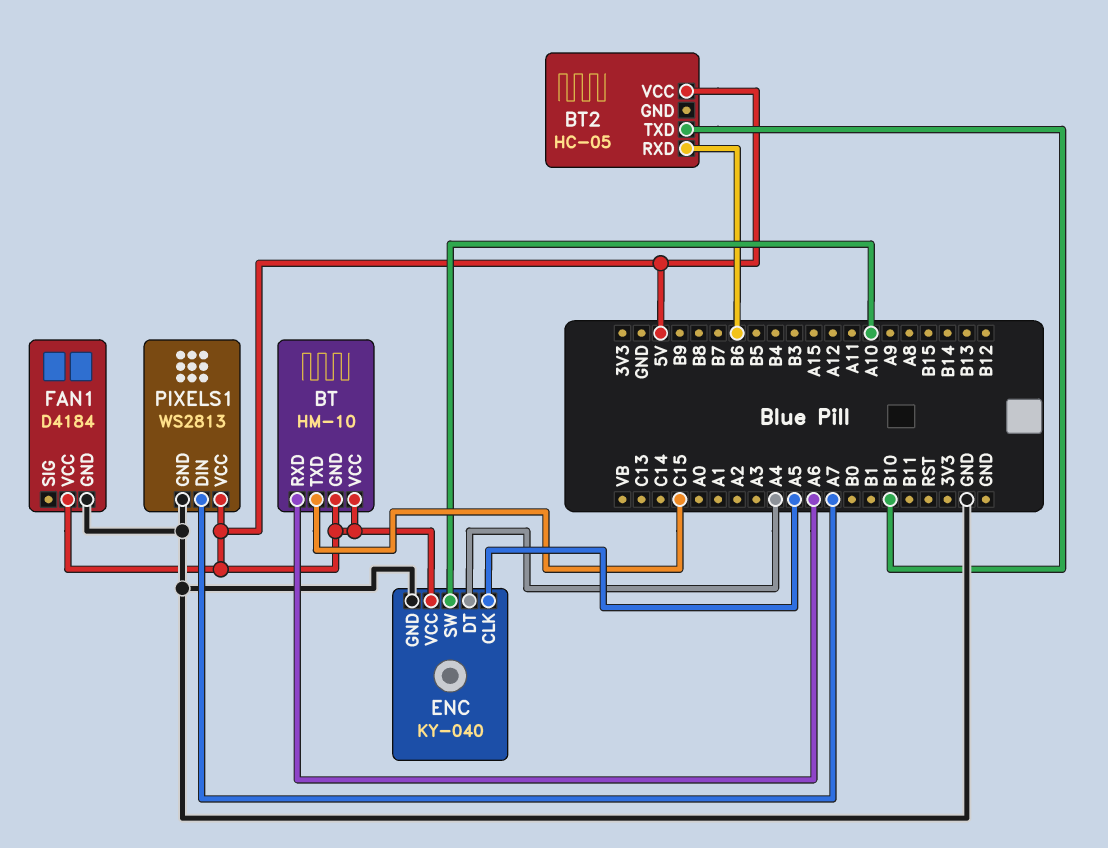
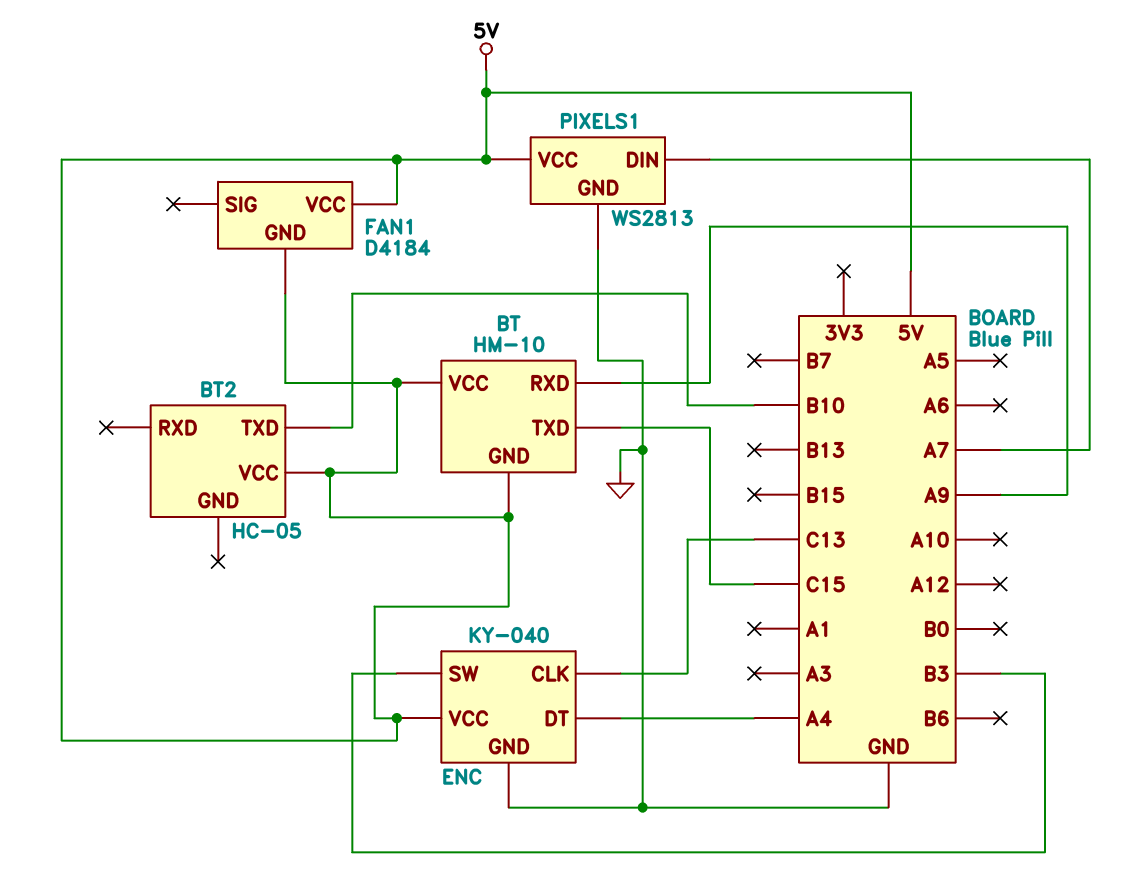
BT pin RXD: A6 -> A9
BT2 pin RXD: B6 -> none
ENC pin CLK: A5 -> C13
ENC pin SW: A10 -> B3
FAN1 pin GND: GND -> 5V

